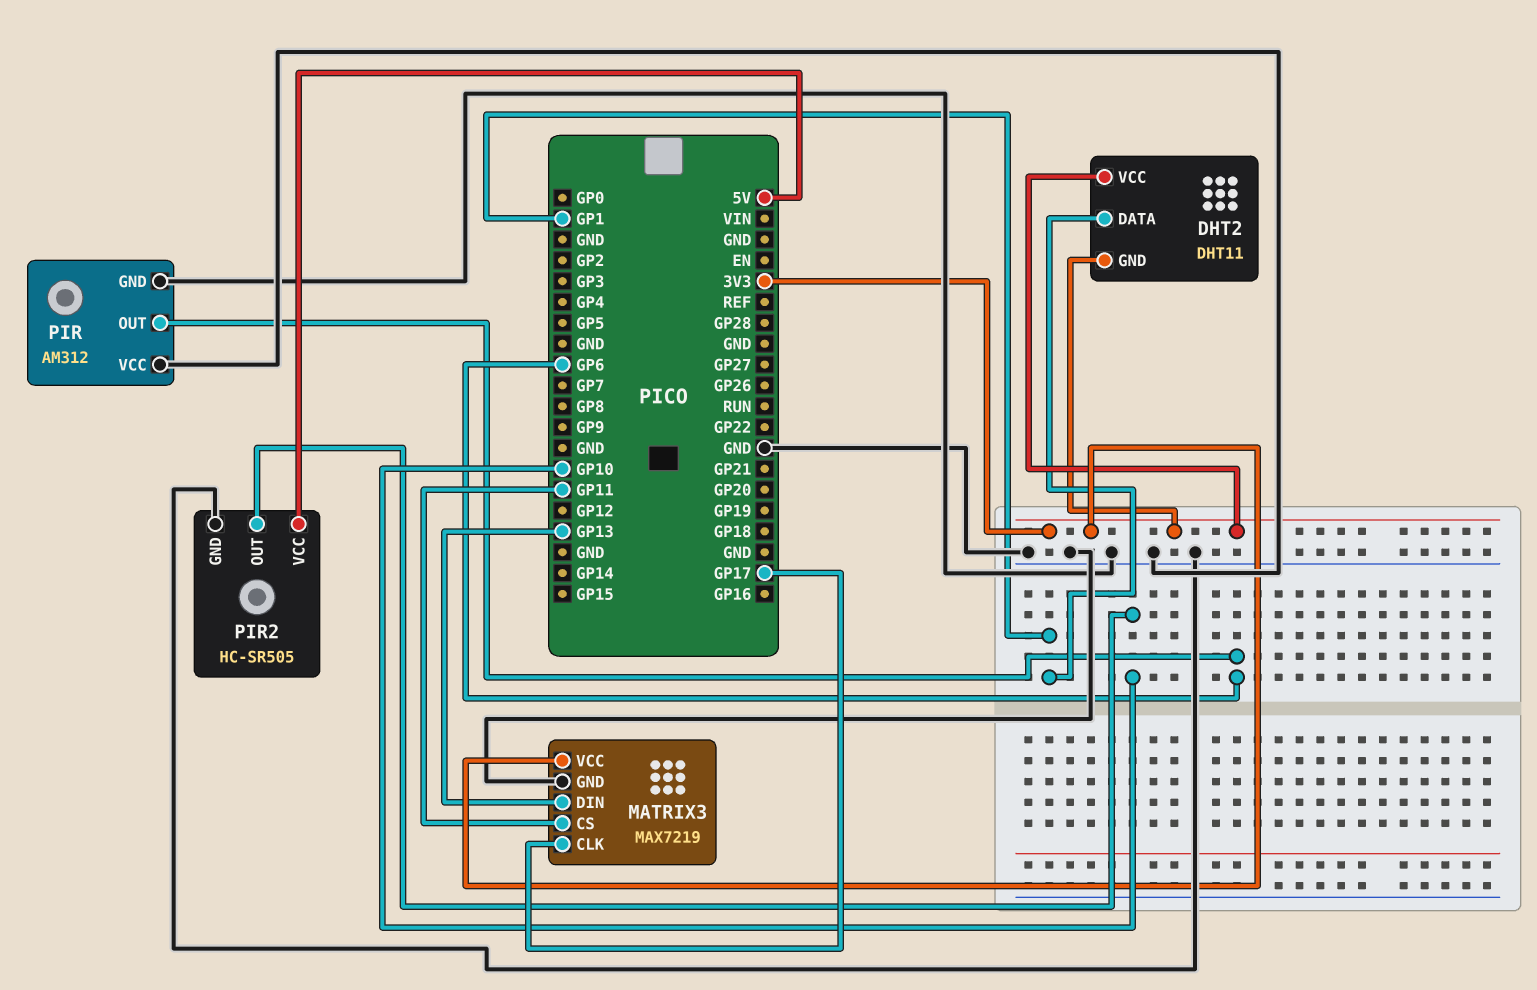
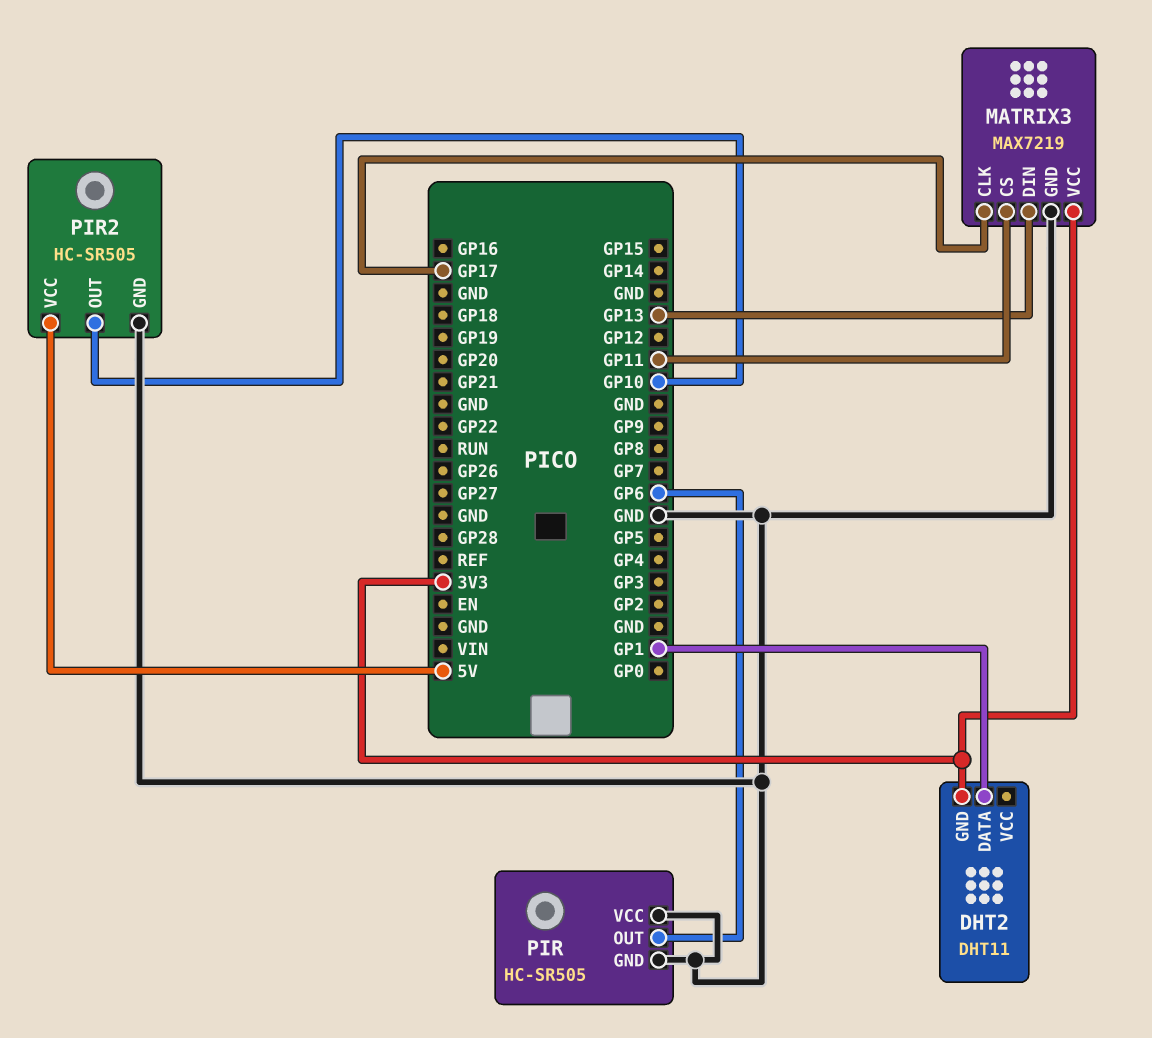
DHT2 pin VCC: 3V3 -> none
PIR: AM312 -> HC-SR505

